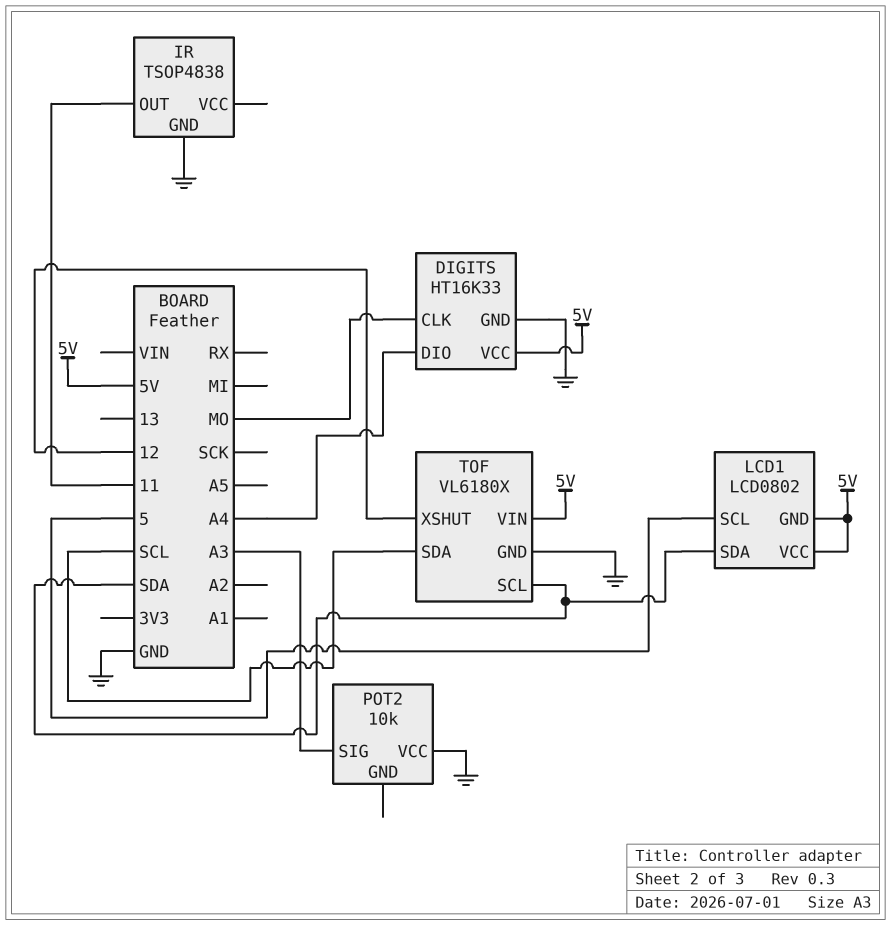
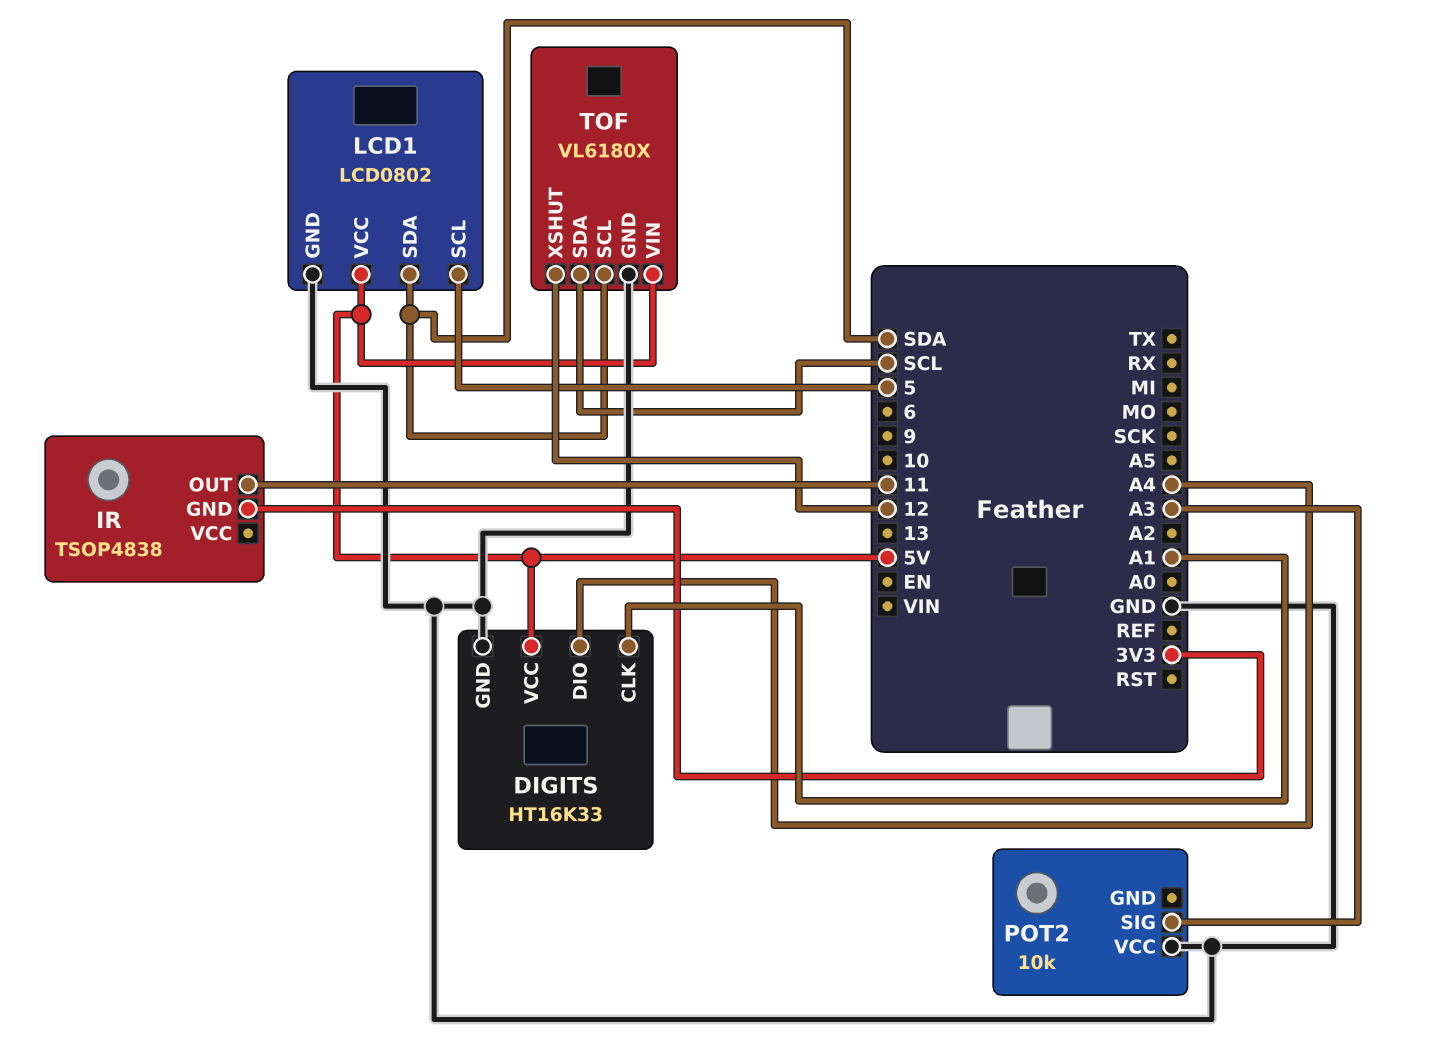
DIGITS pin CLK: MO -> A1
IR pin GND: GND -> 3V3
LCD1 pin GND: 5V -> GND

